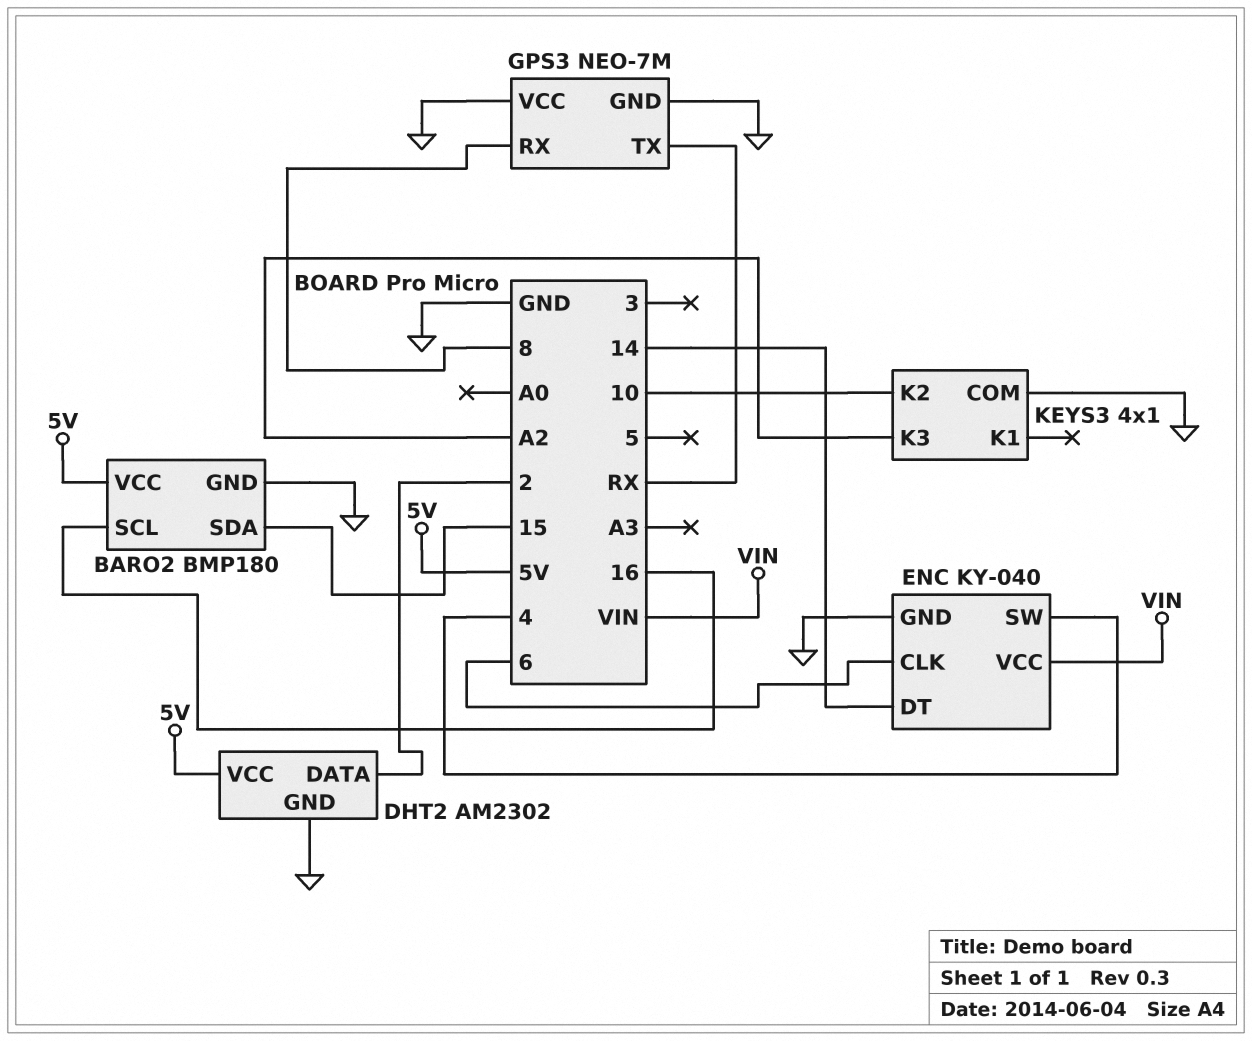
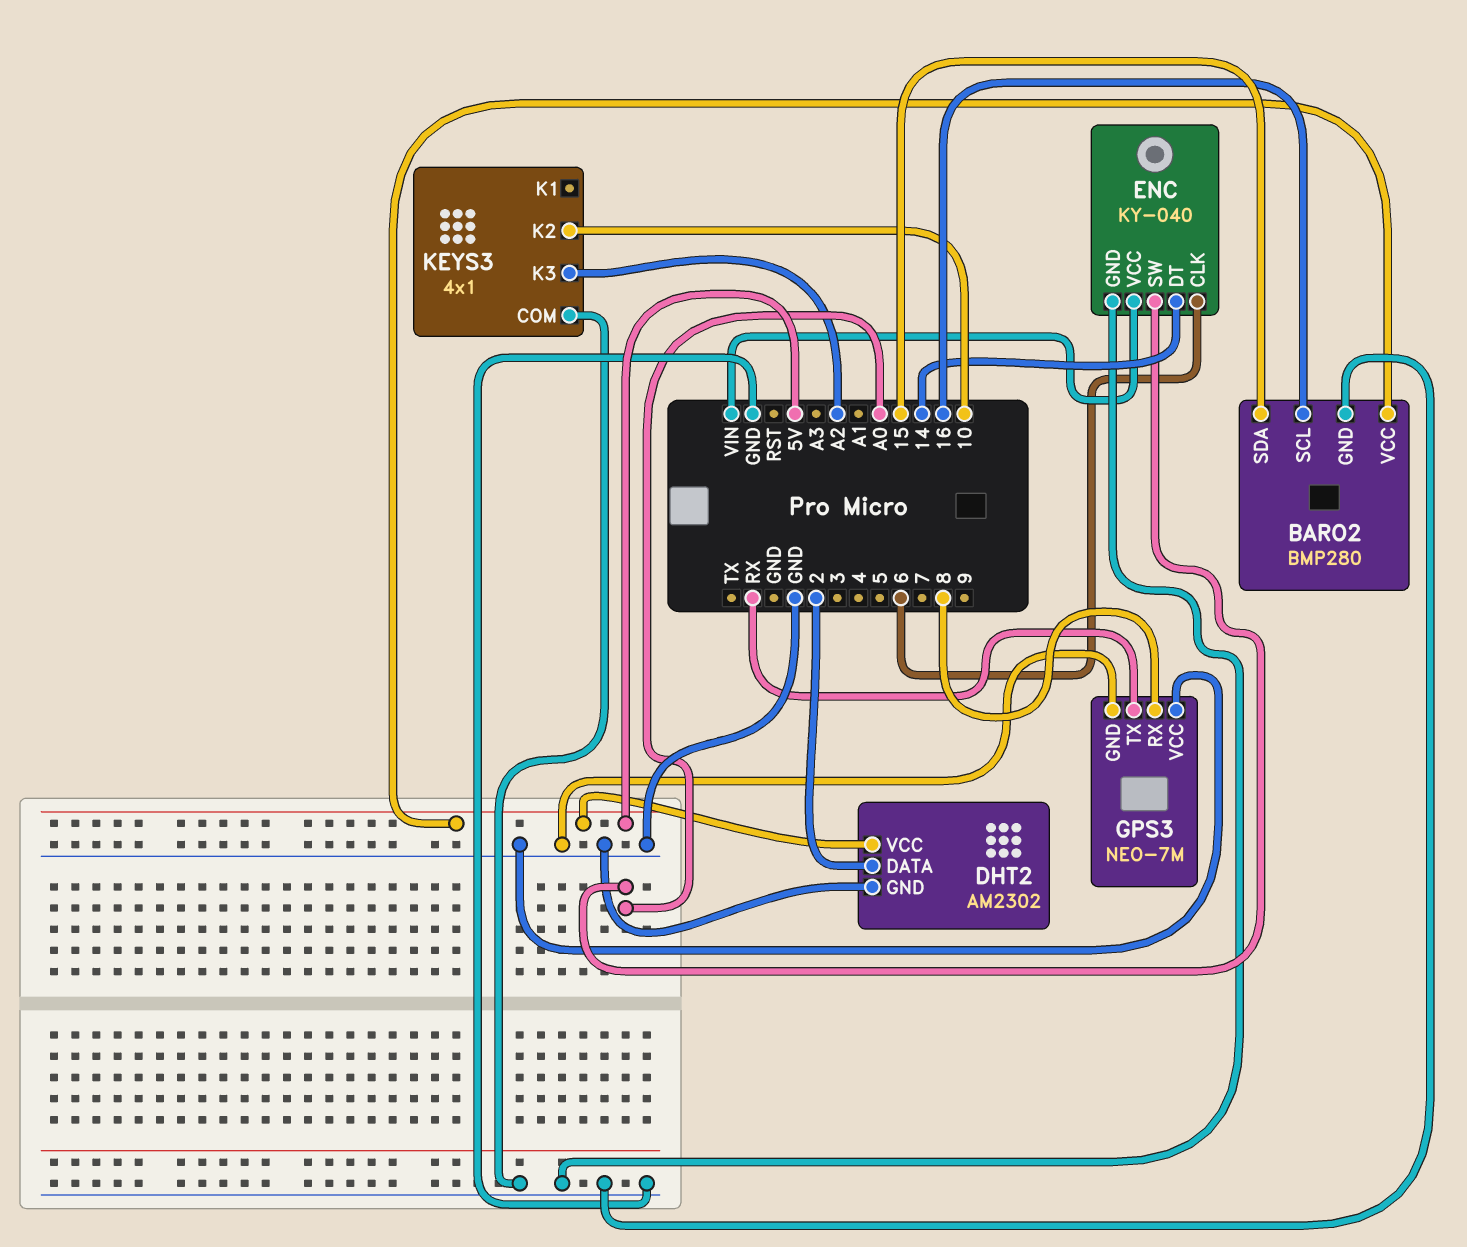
BARO2: BMP180 -> BMP280
ENC pin SW: 4 -> A0

